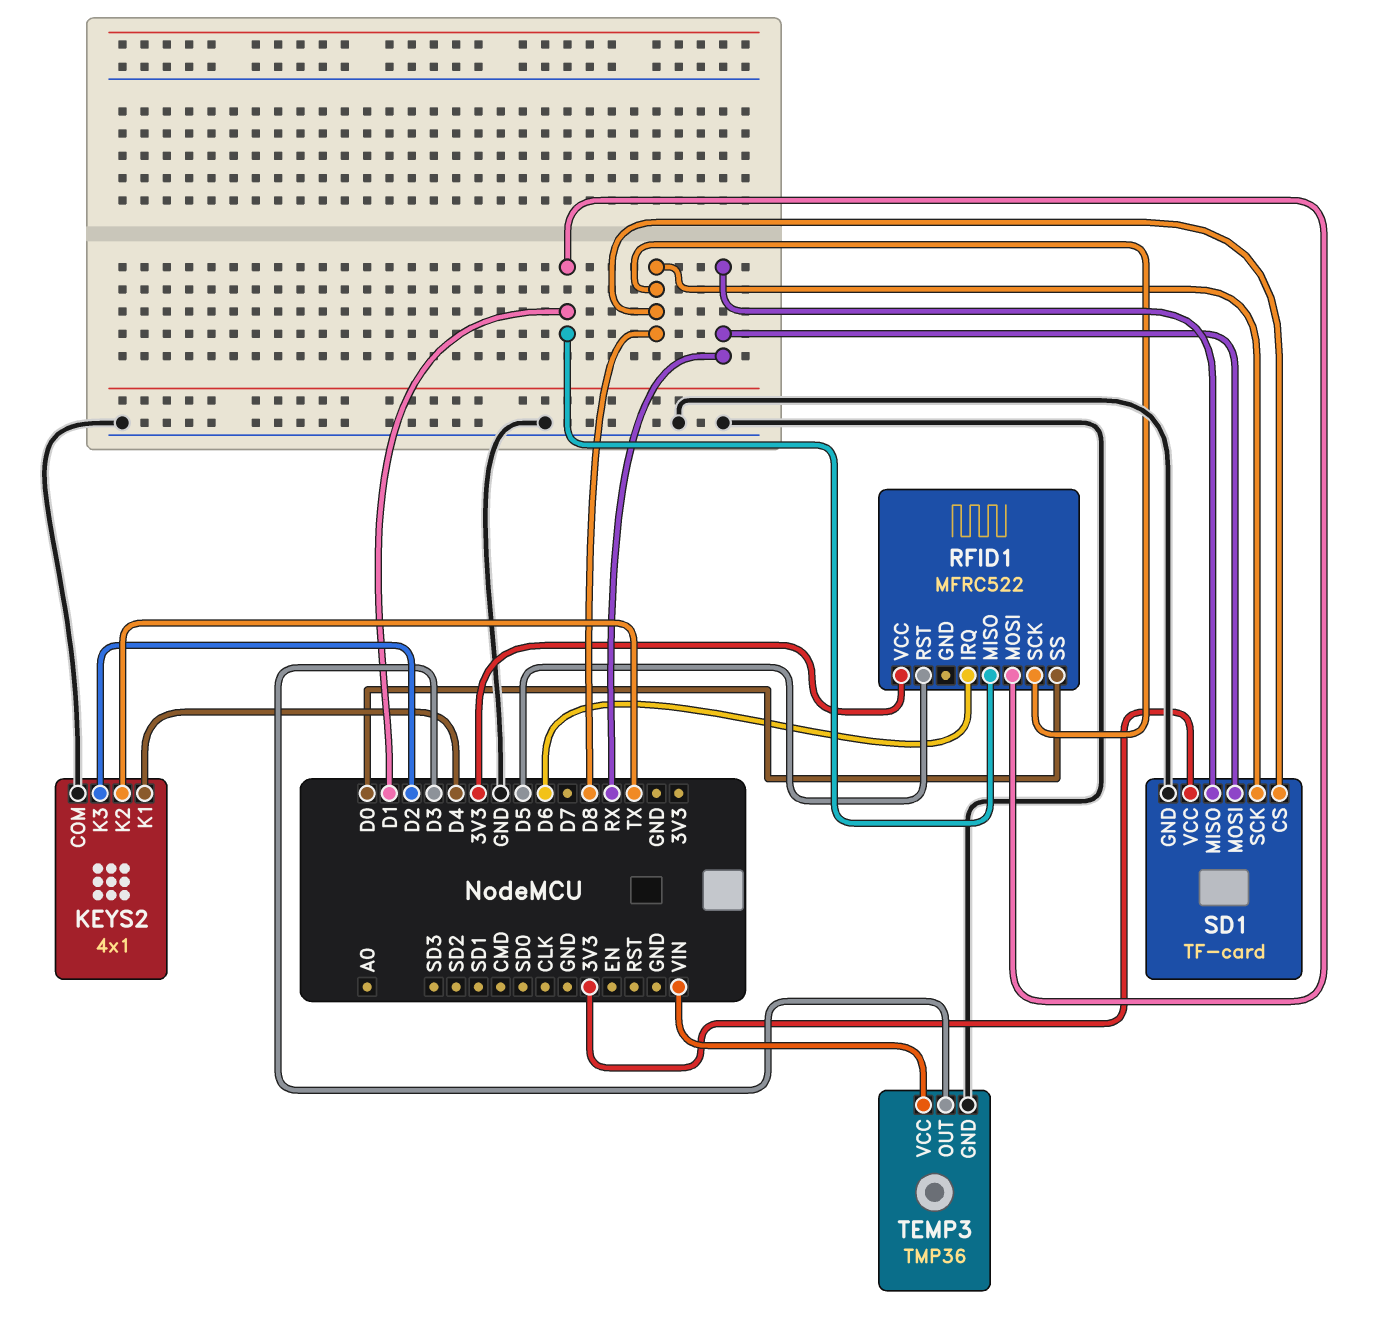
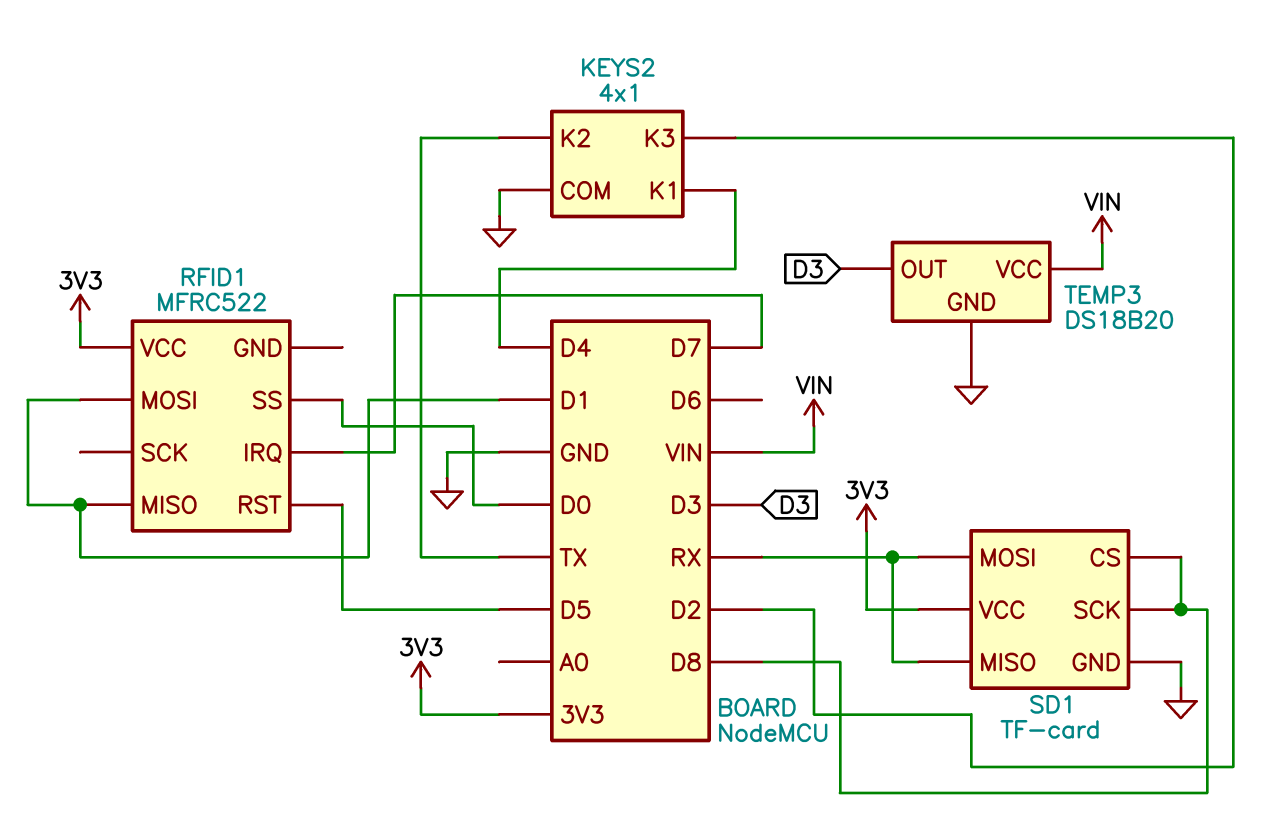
RFID1 pin IRQ: D6 -> D7
RFID1 pin SCK: D8 -> none
TEMP3: TMP36 -> DS18B20

